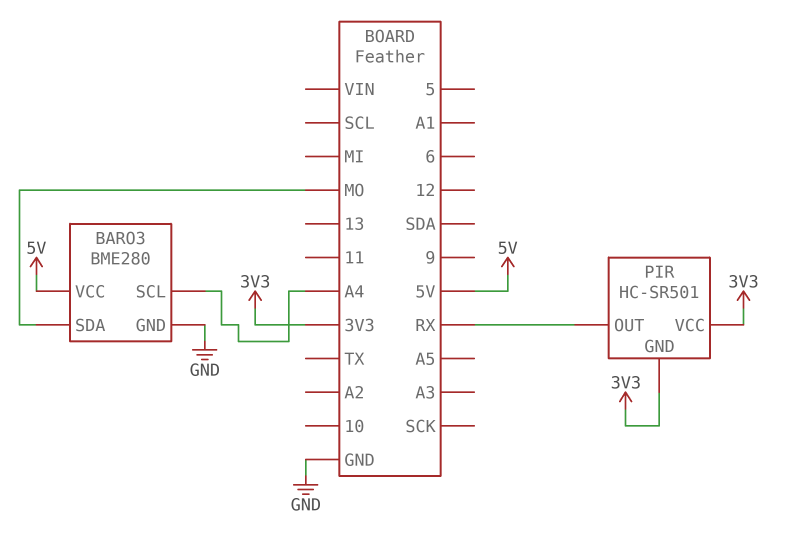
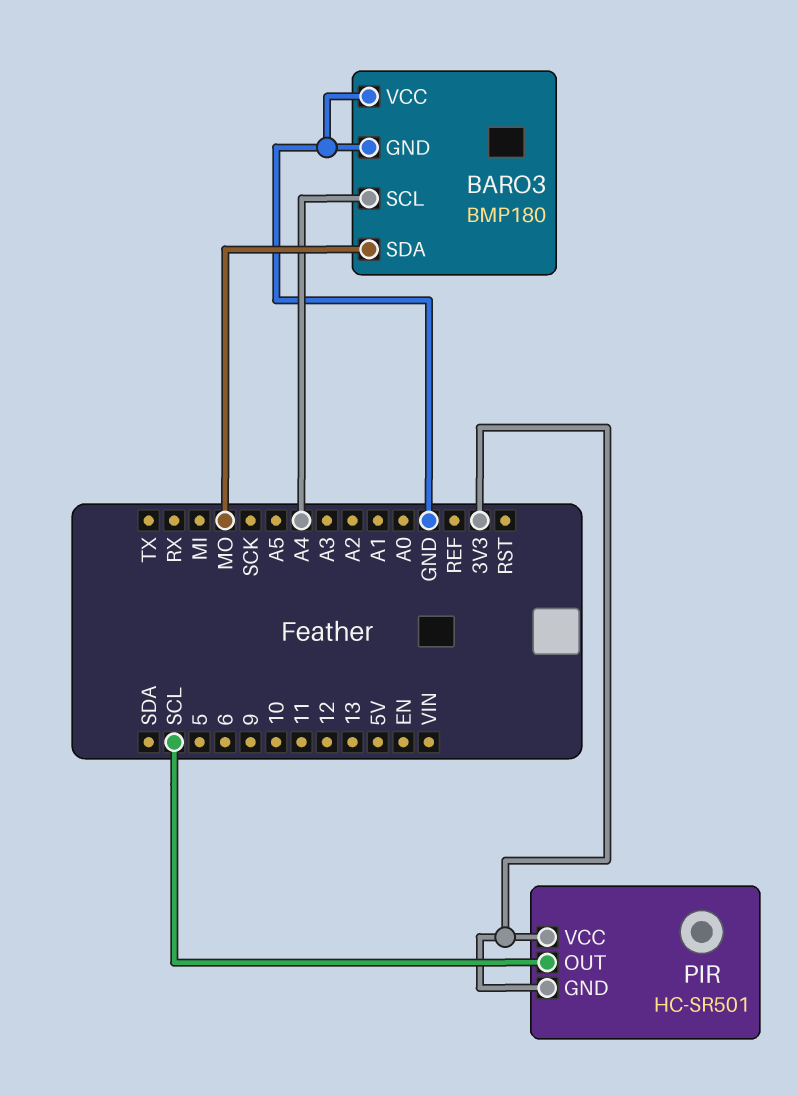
BARO3: BME280 -> BMP180
BARO3 pin VCC: 5V -> GND
PIR pin OUT: RX -> SCL

